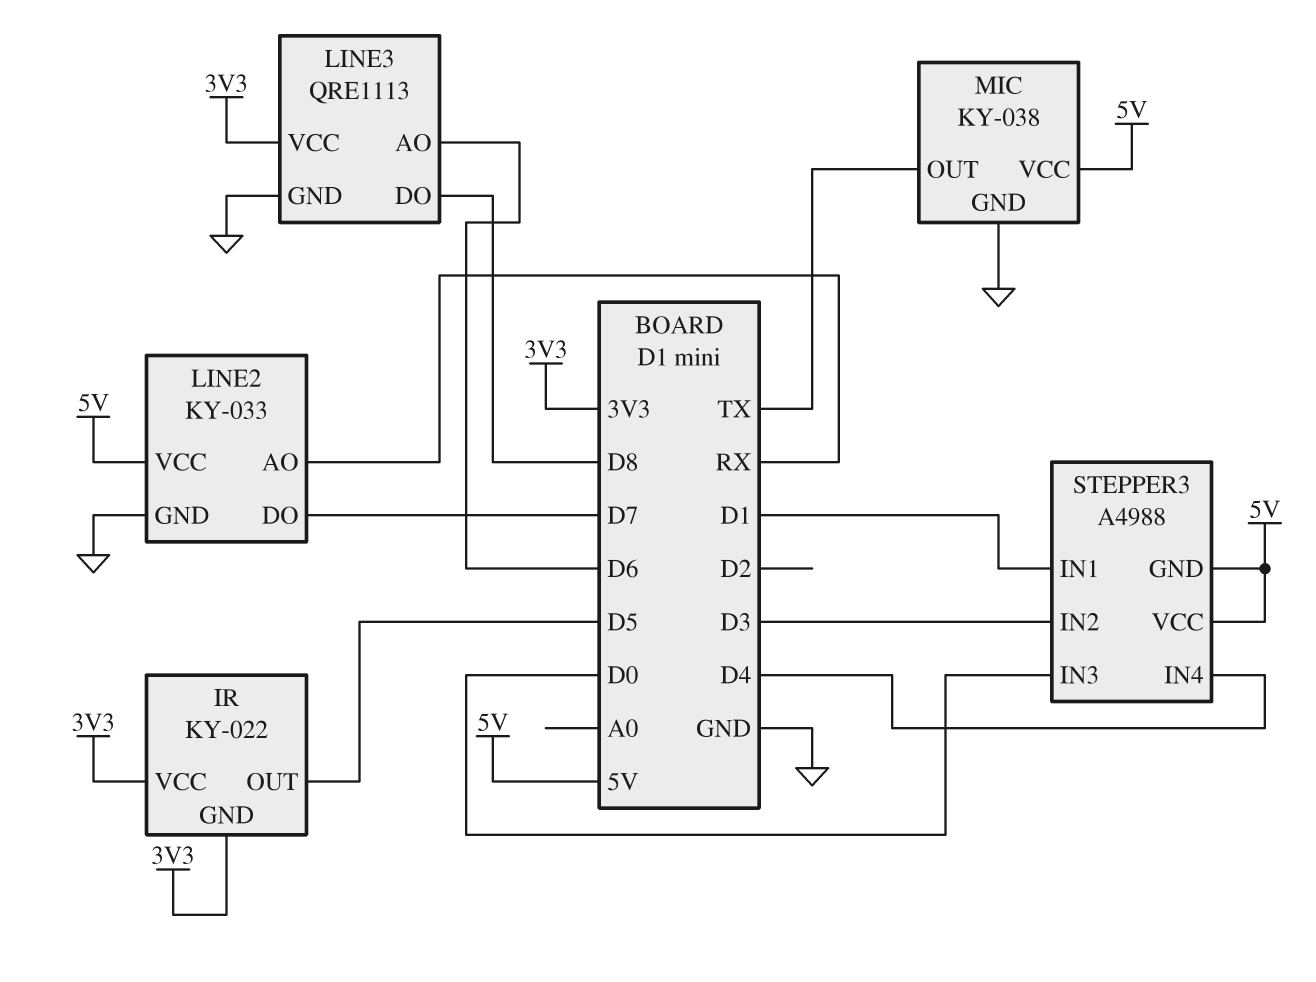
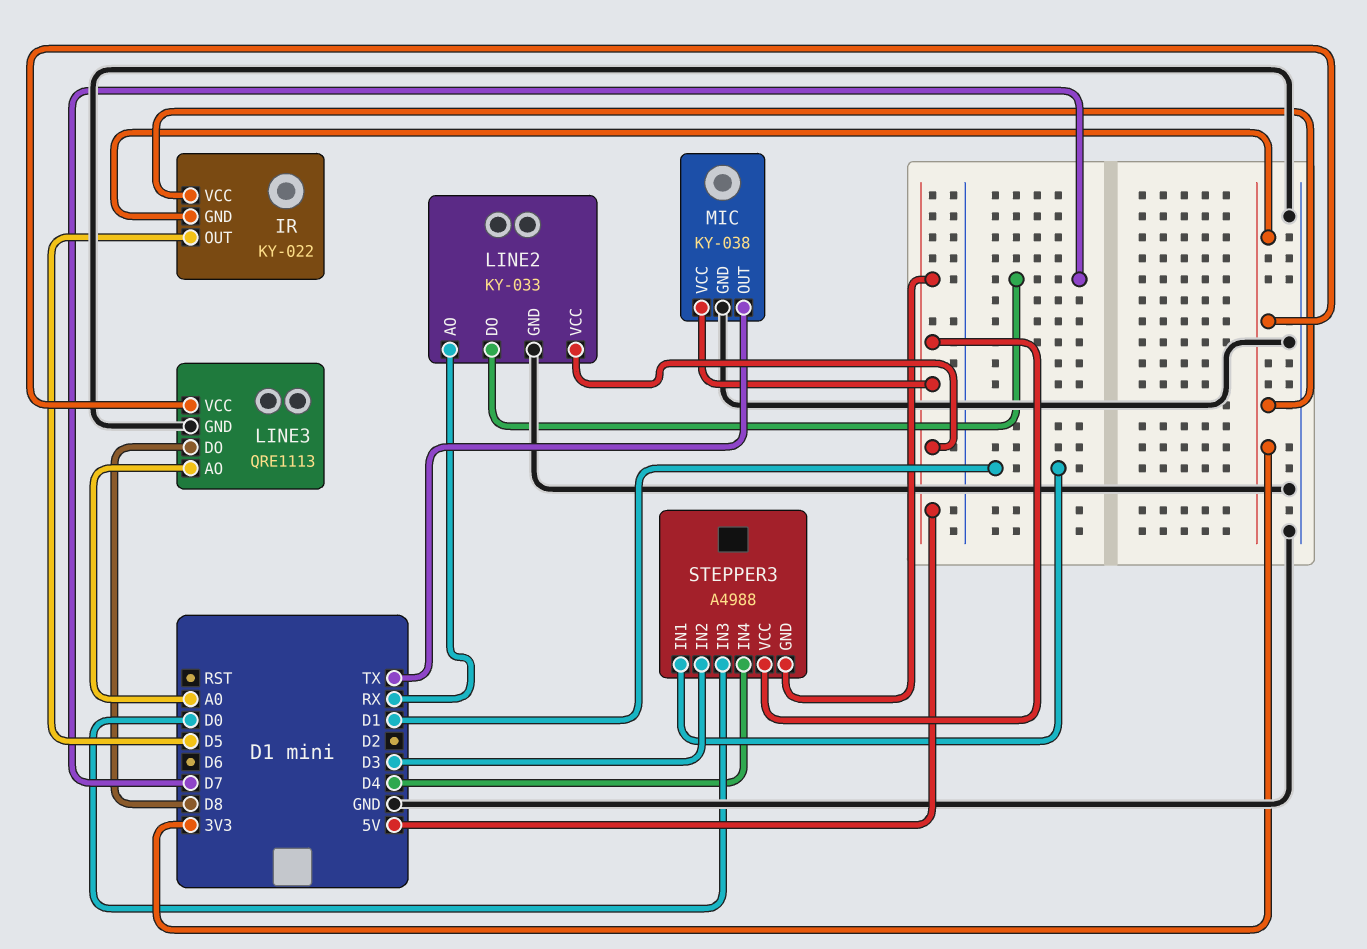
LINE3 pin AO: D6 -> A0

